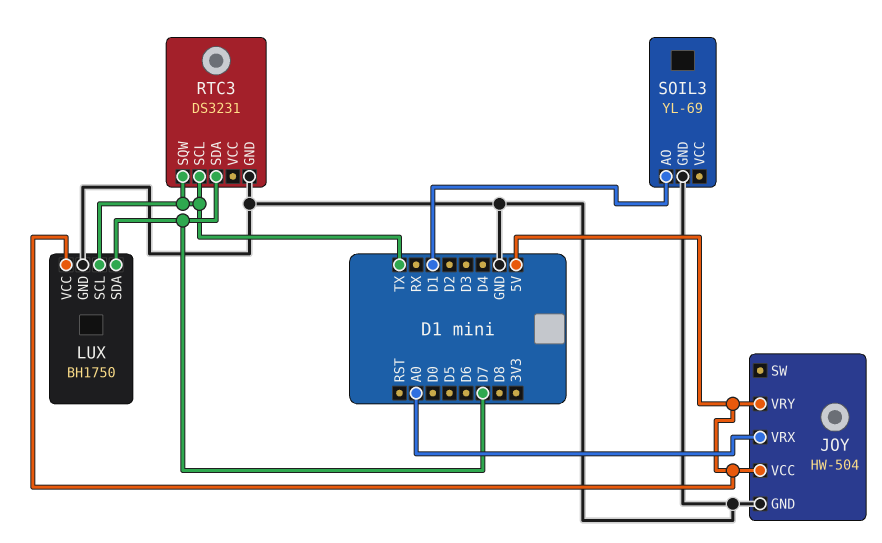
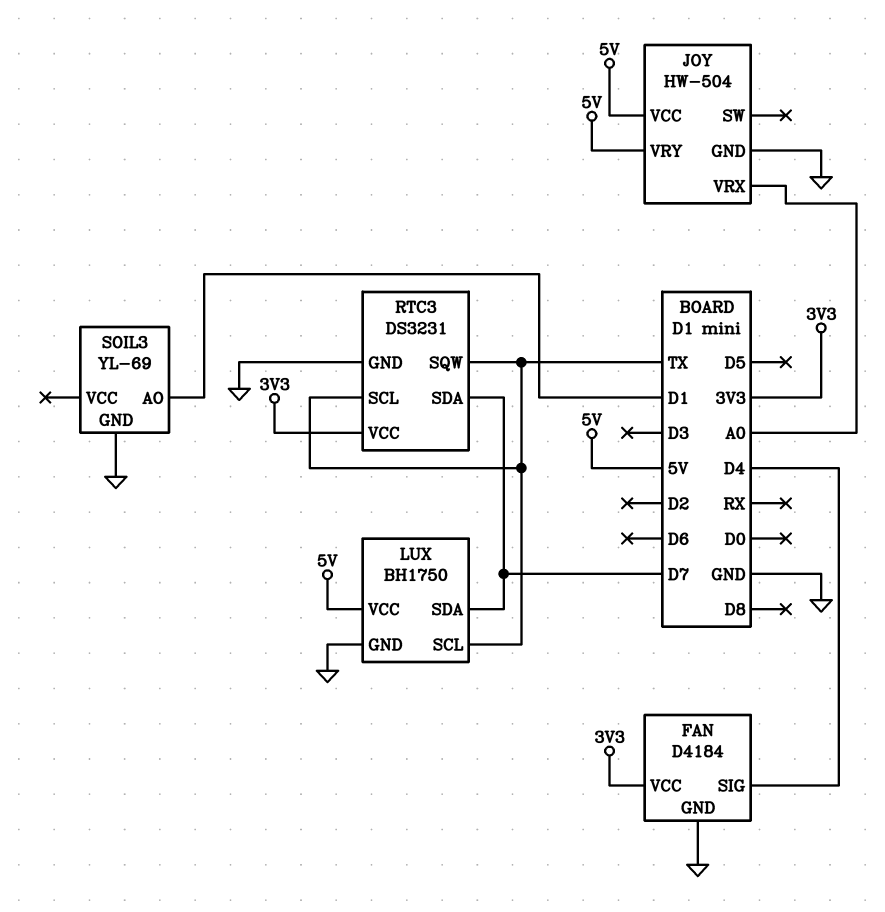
FAN: none -> D4184
FAN pin GND: none -> GND
FAN pin SIG: none -> D4
FAN pin VCC: none -> 3V3
RTC3 pin VCC: none -> 3V3

